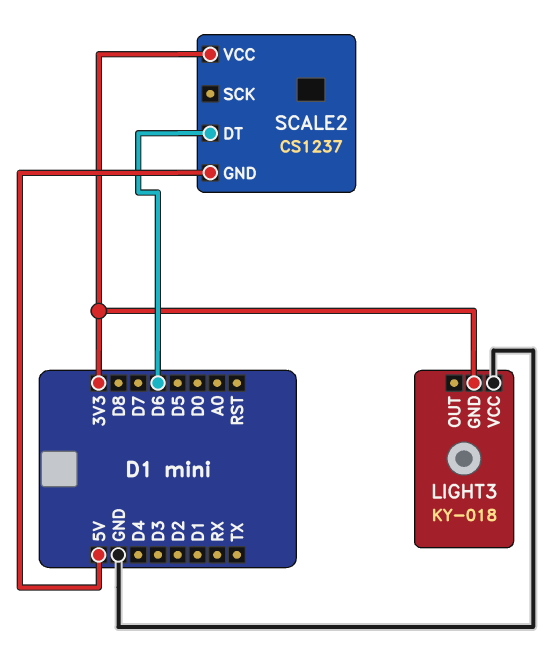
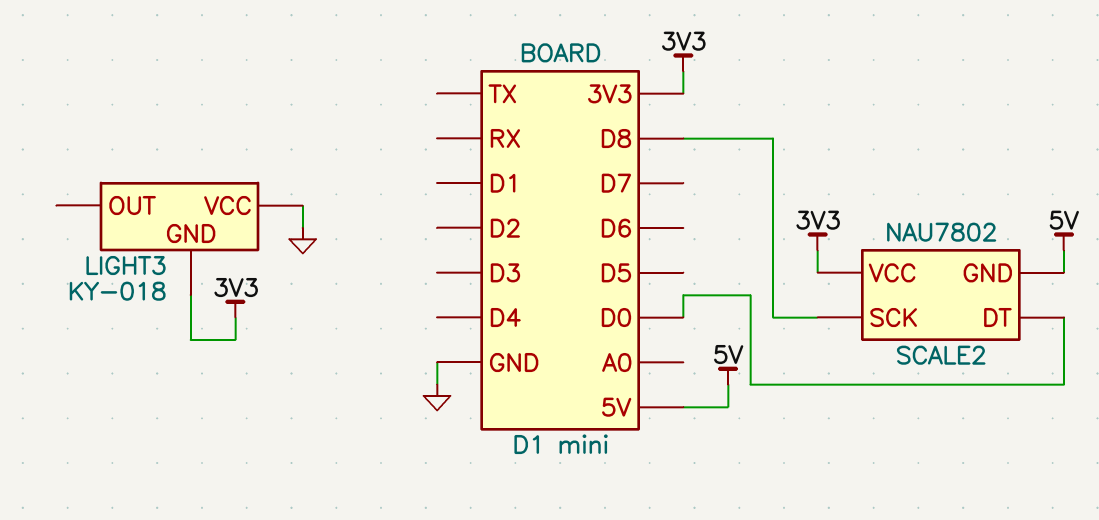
SCALE2: CS1237 -> NAU7802
SCALE2 pin DT: D6 -> D0
SCALE2 pin SCK: none -> D8

